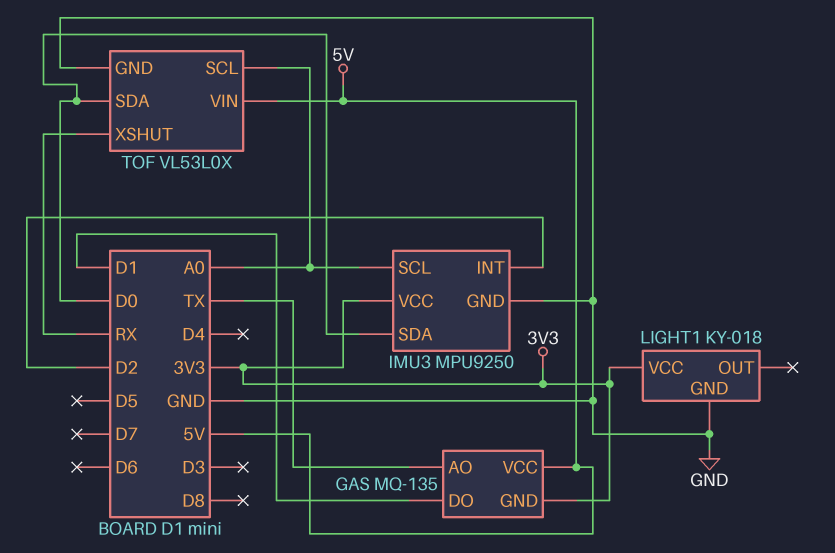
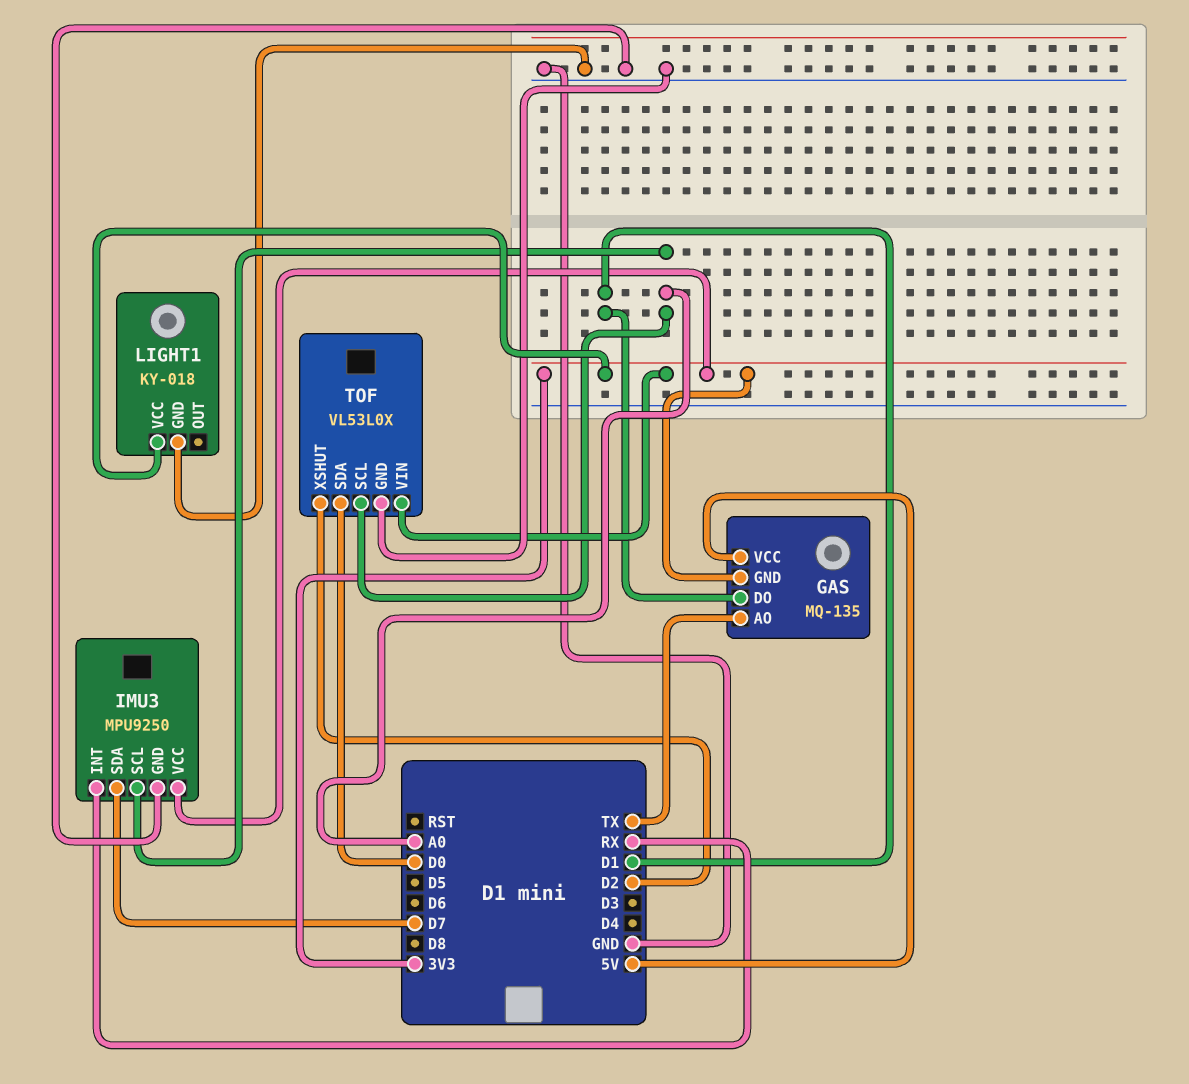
IMU3 pin INT: D2 -> RX
IMU3 pin SDA: D0 -> D7
TOF pin VIN: 5V -> 3V3
TOF pin XSHUT: RX -> D2

